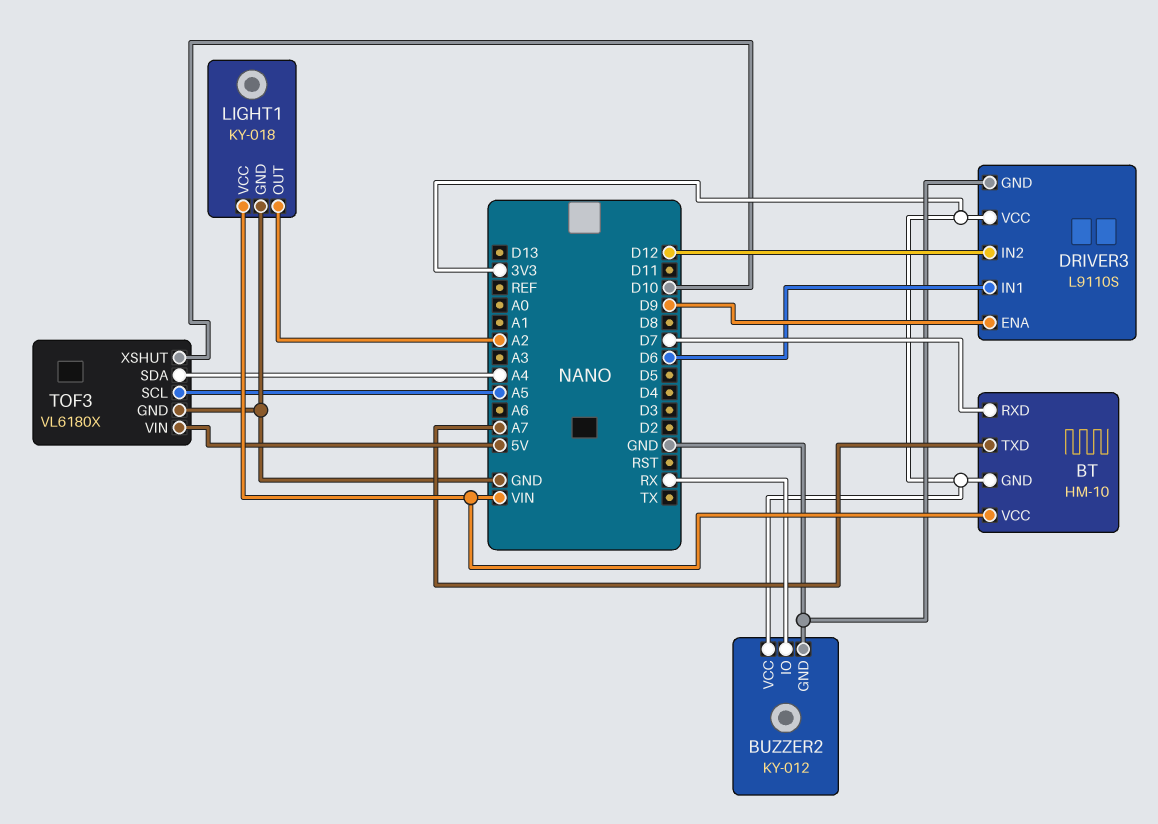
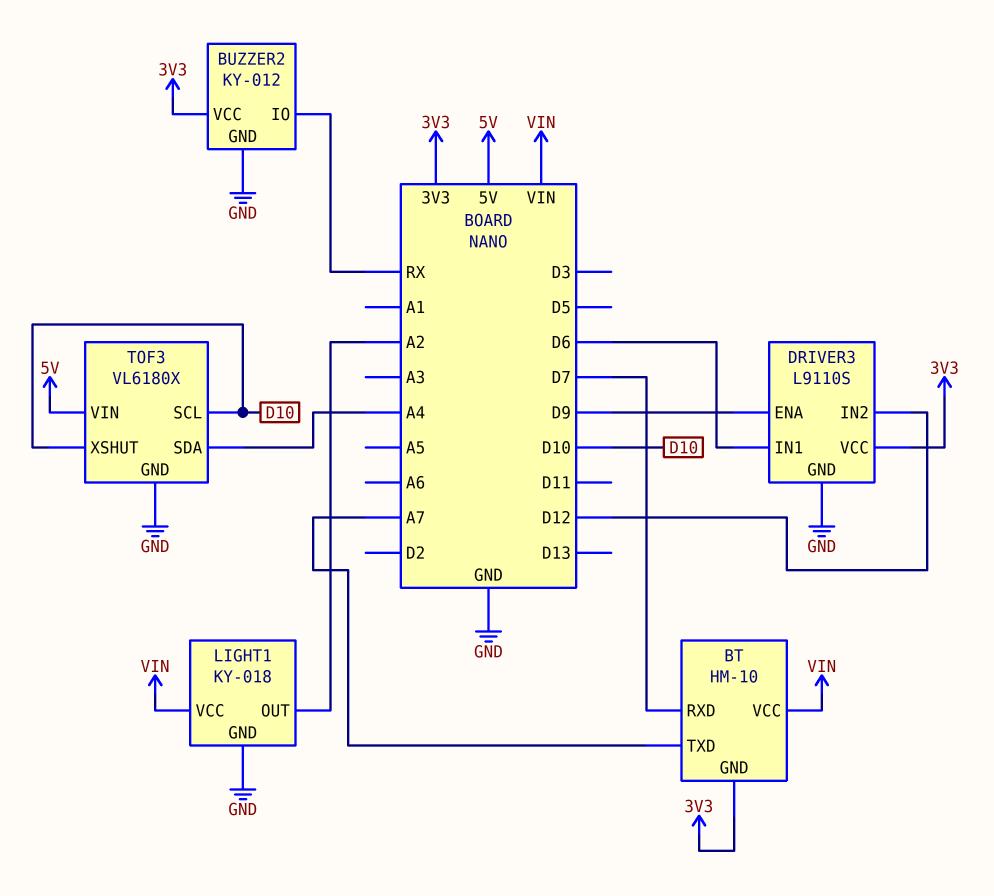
TOF3 pin SCL: A5 -> D10

